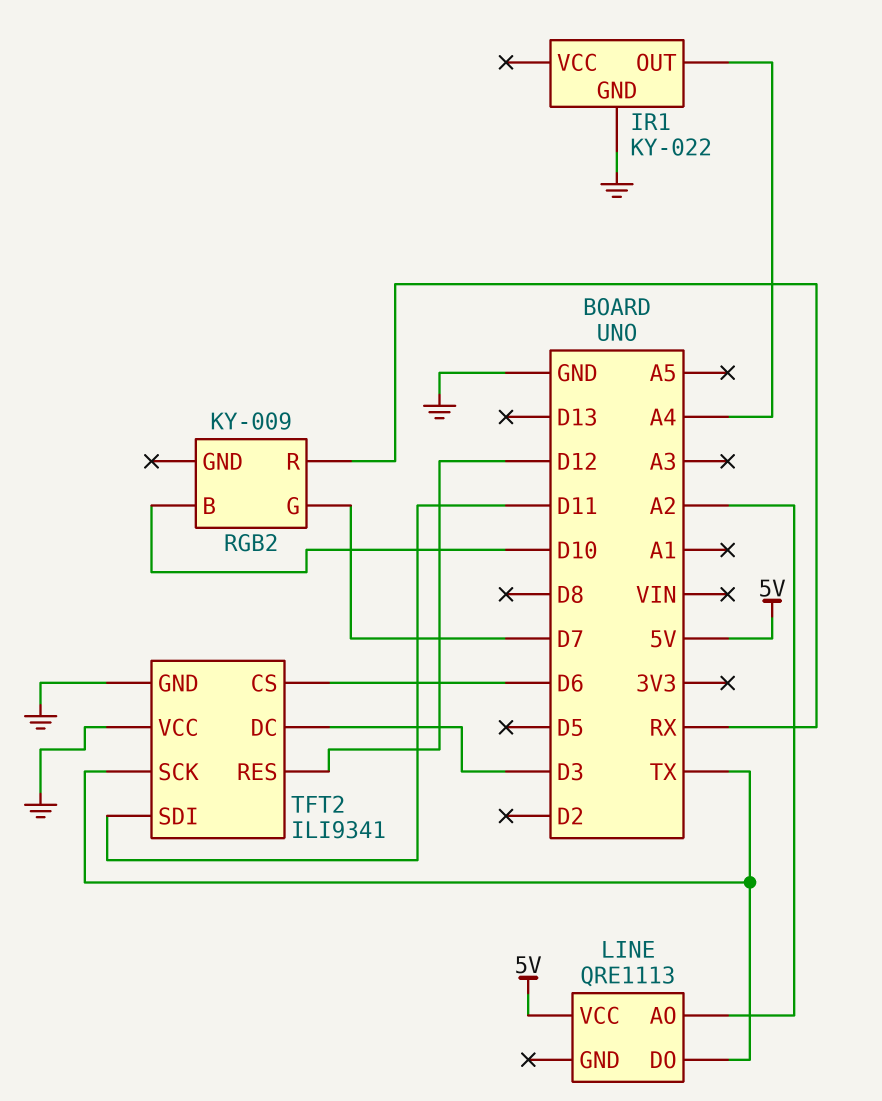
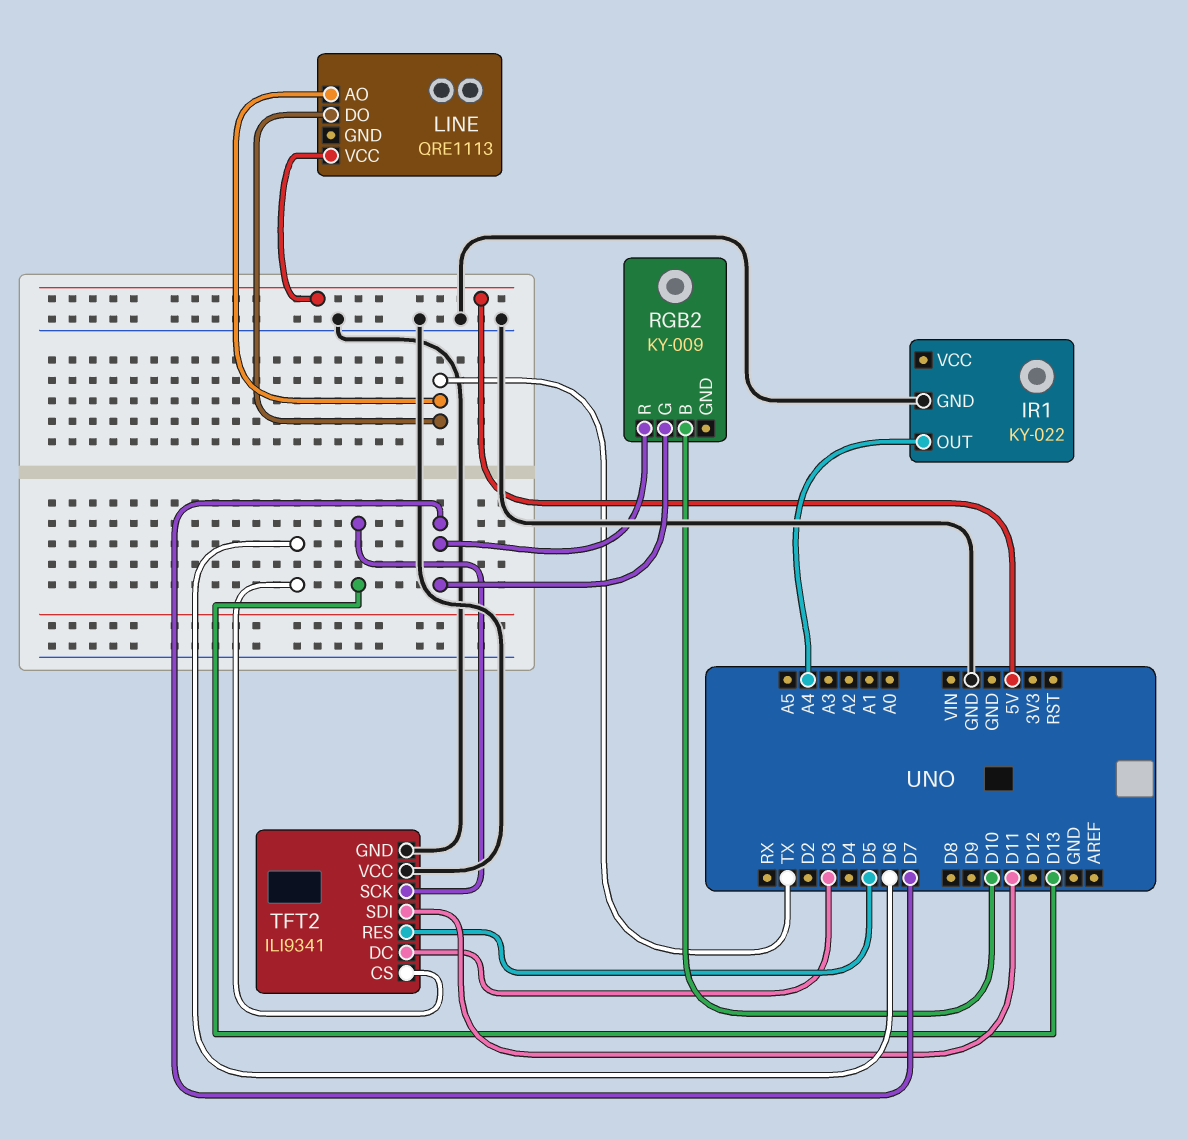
LINE pin AO: A2 -> TX
RGB2 pin R: RX -> D7
TFT2 pin RES: D12 -> D5
TFT2 pin SCK: TX -> D13

